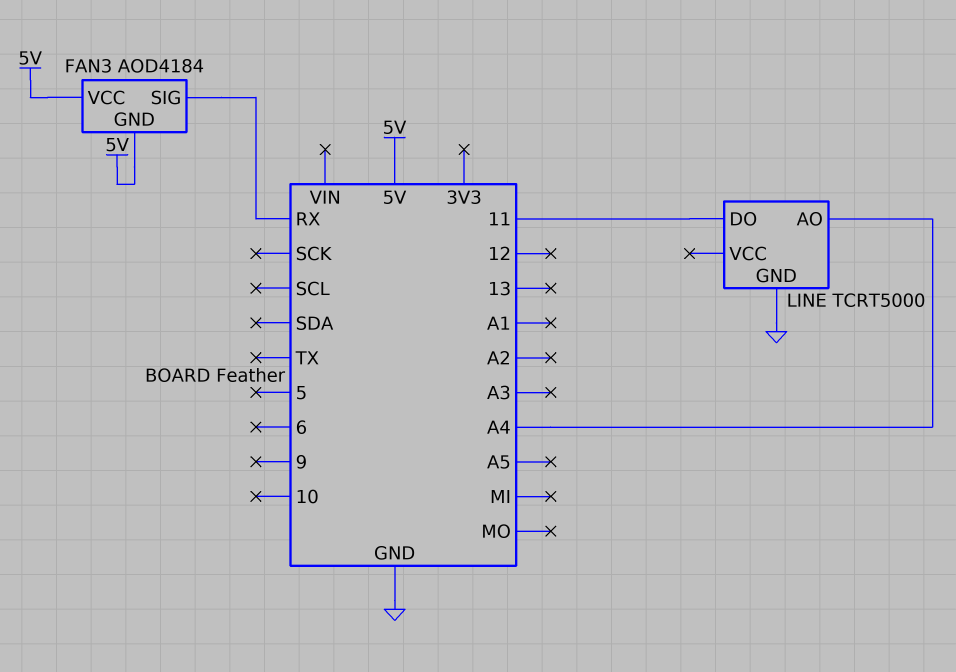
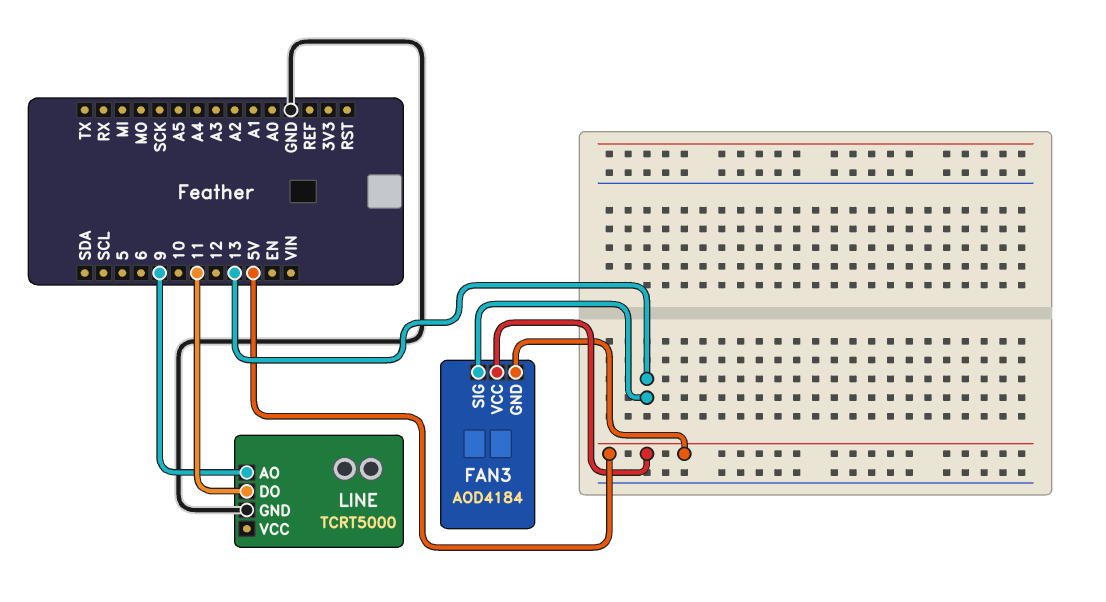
FAN3 pin SIG: RX -> 13
LINE pin AO: A4 -> 9

